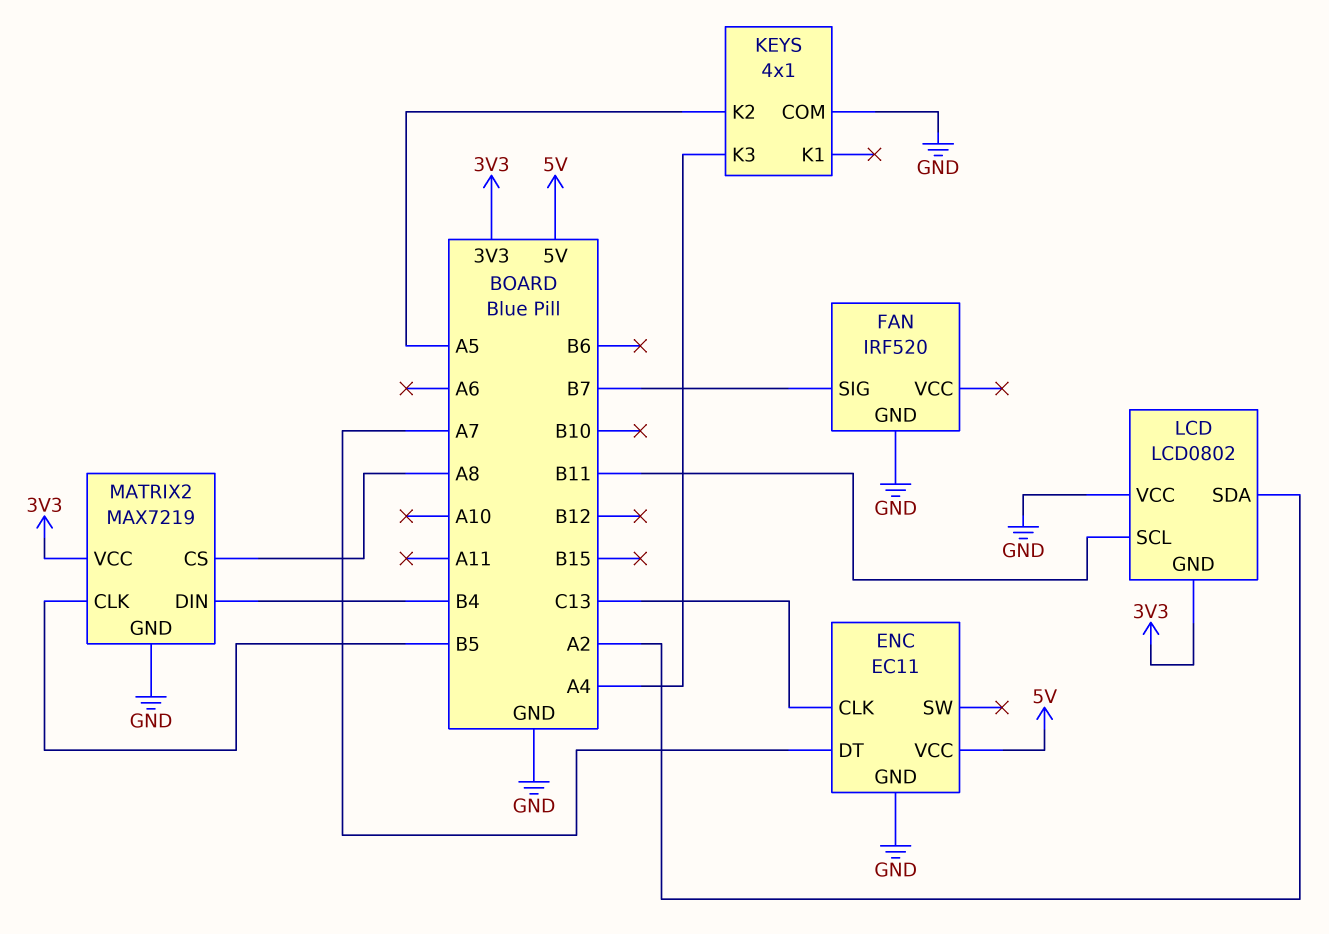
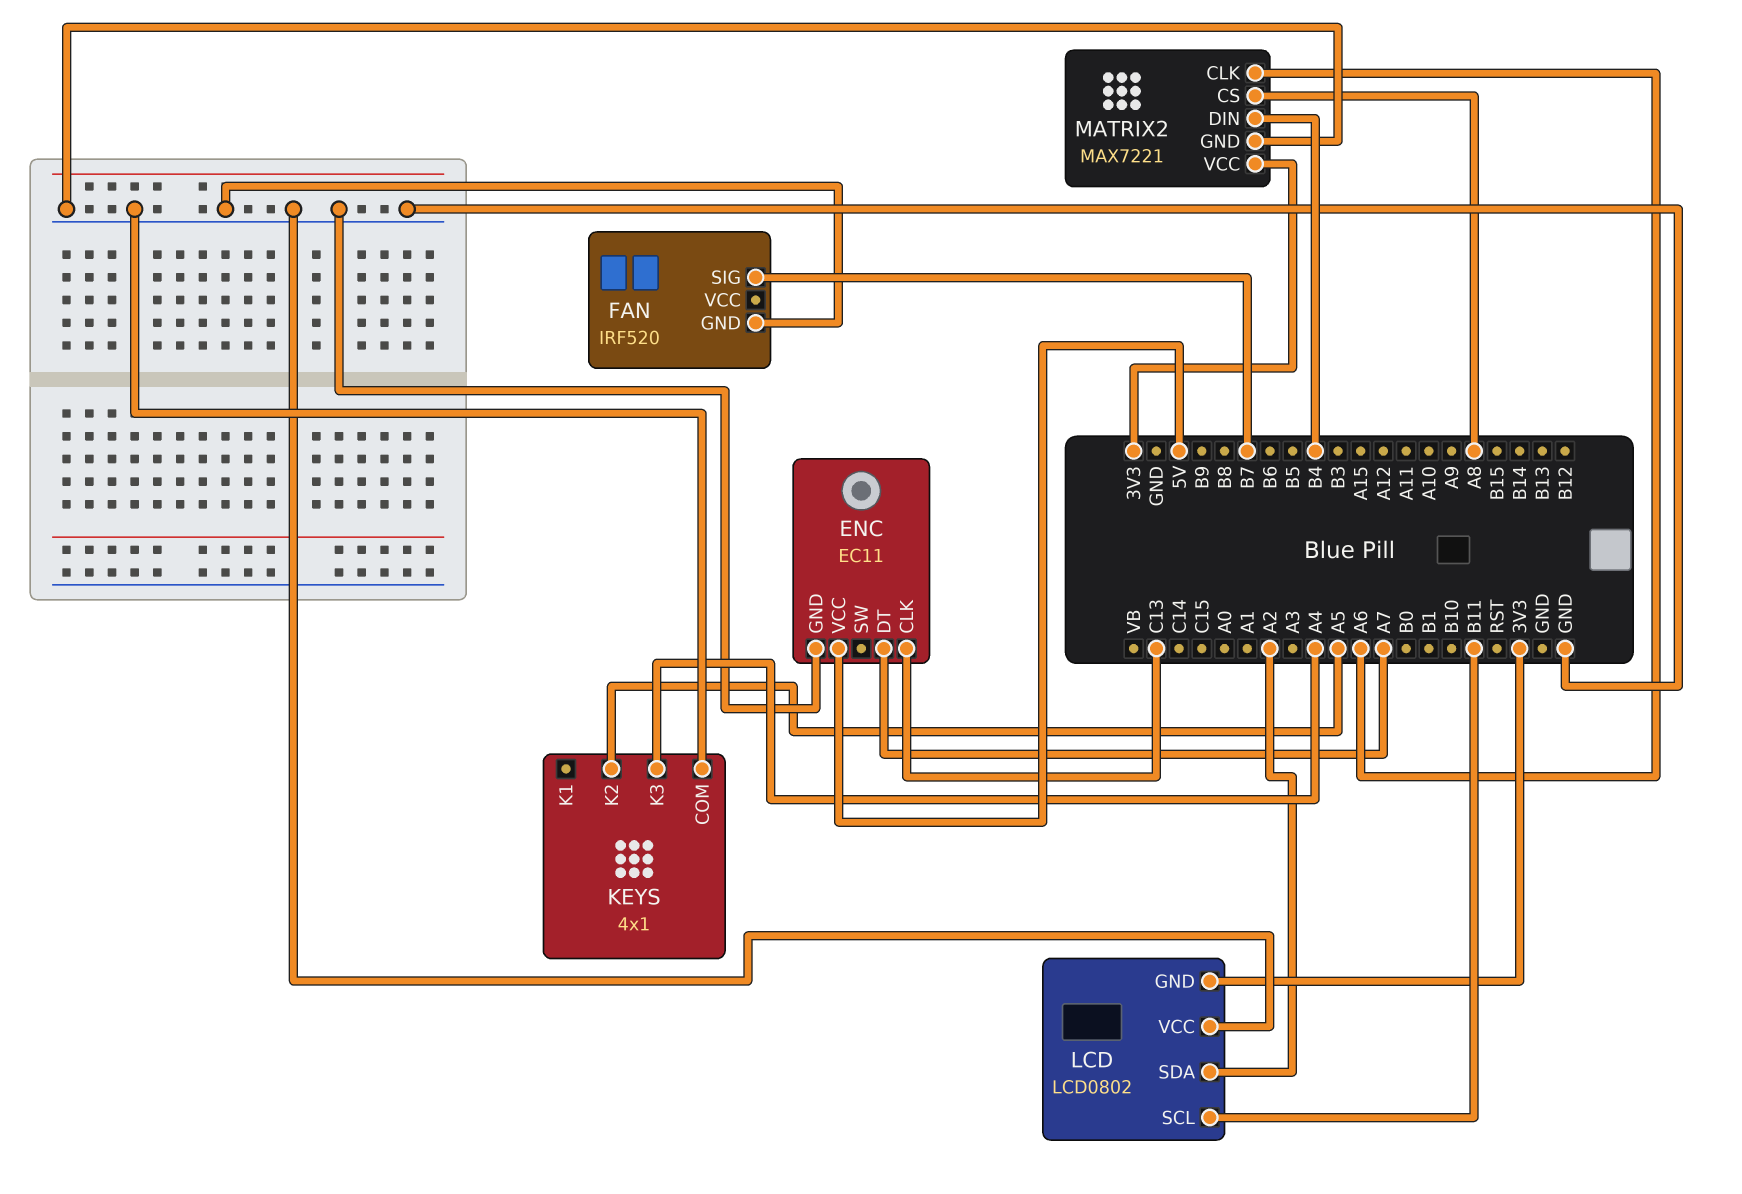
MATRIX2: MAX7219 -> MAX7221
MATRIX2 pin CLK: B5 -> A6

